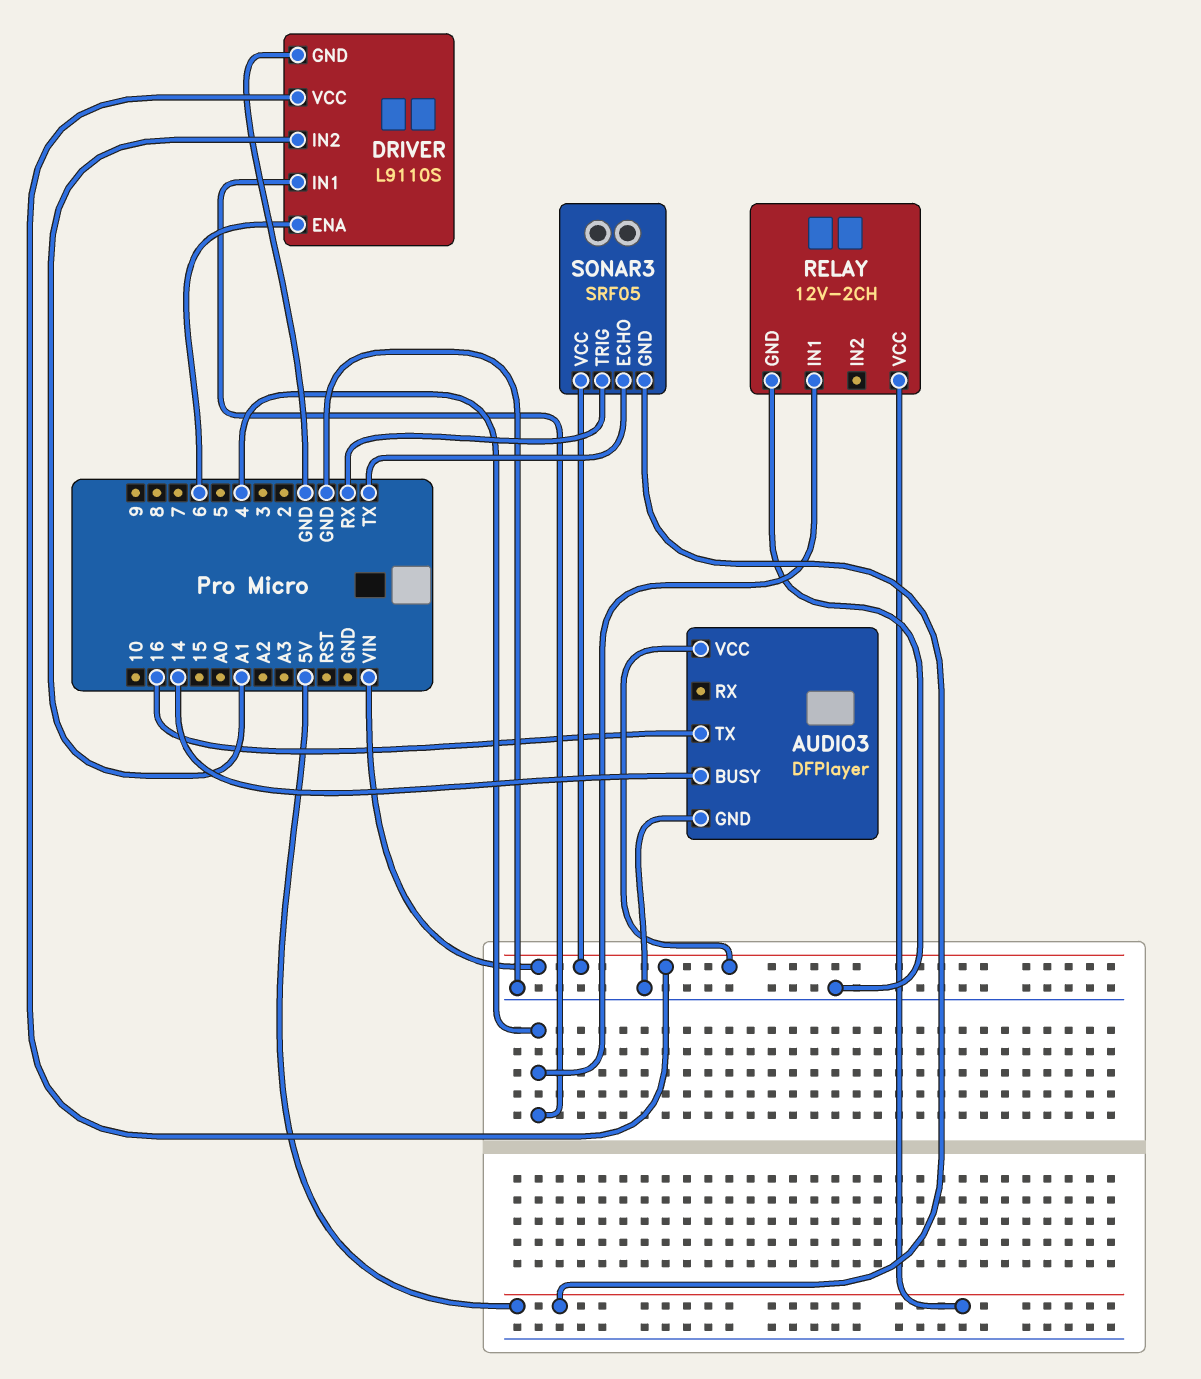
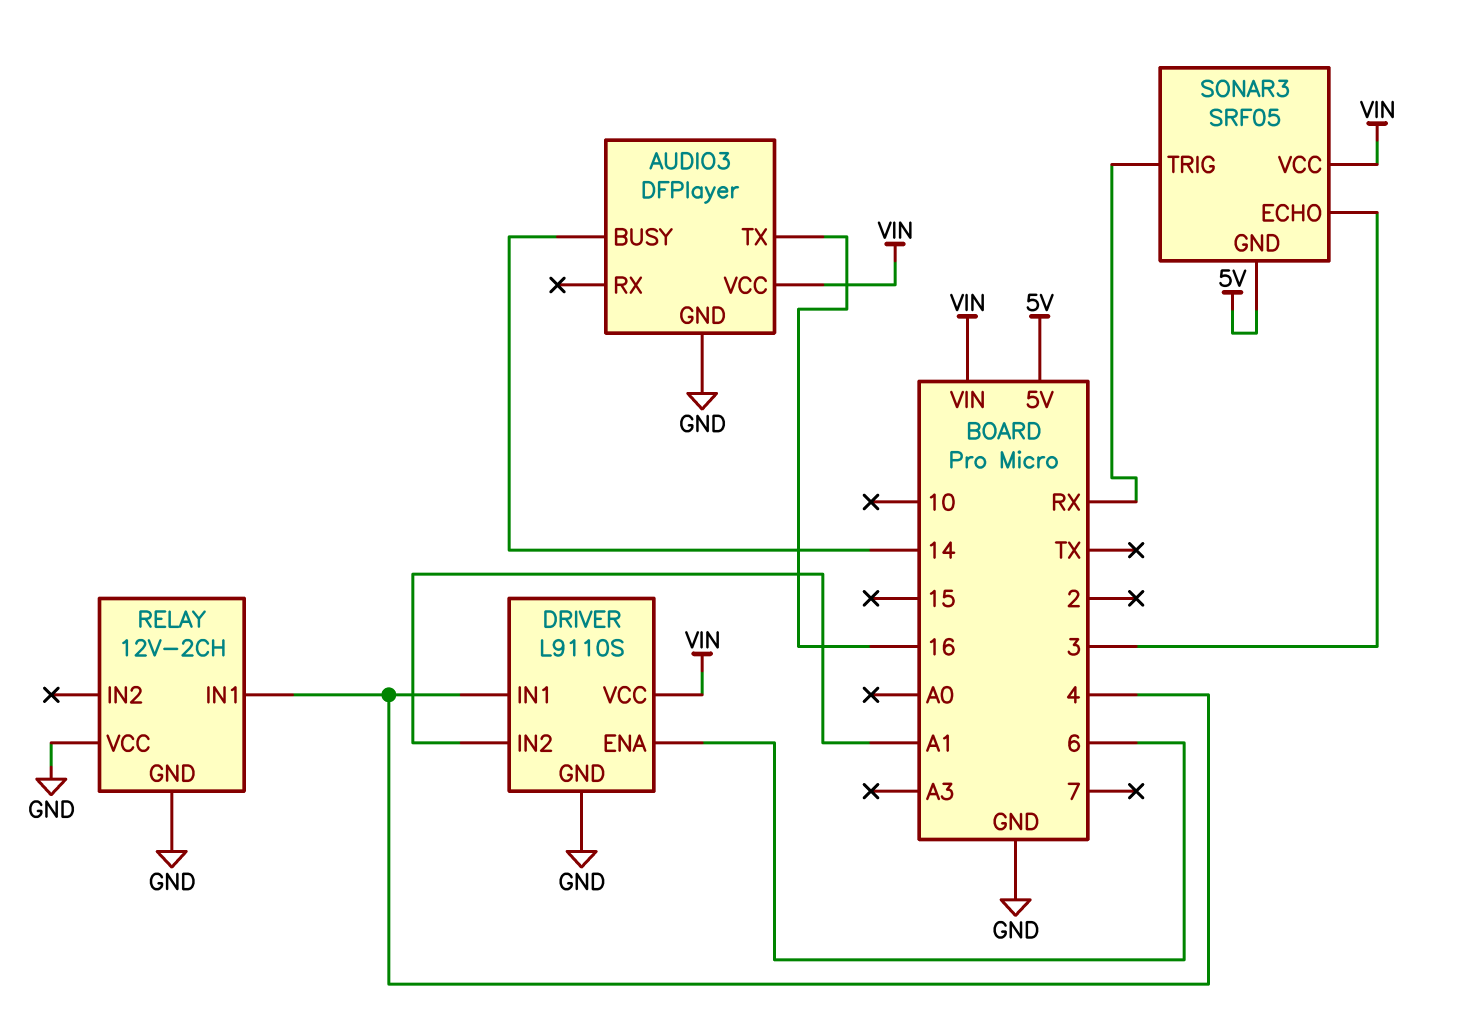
RELAY pin VCC: 5V -> GND
SONAR3 pin ECHO: TX -> 3

